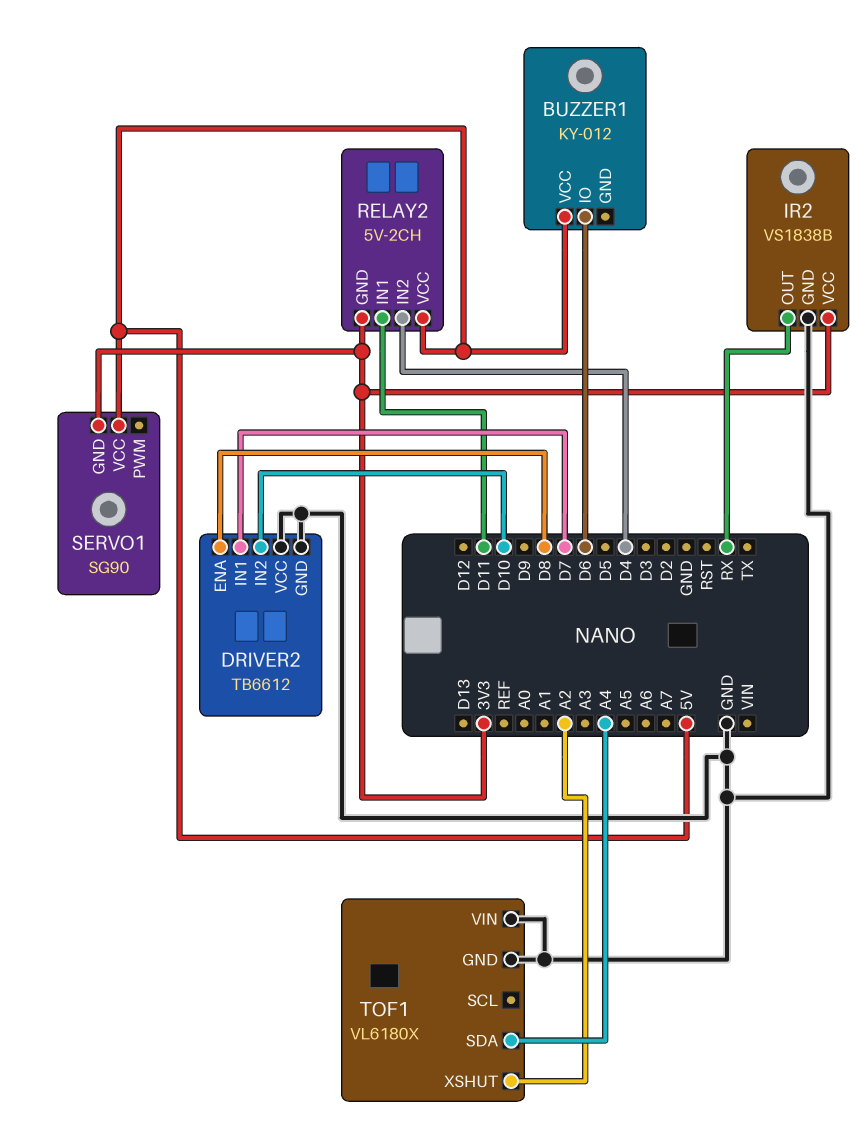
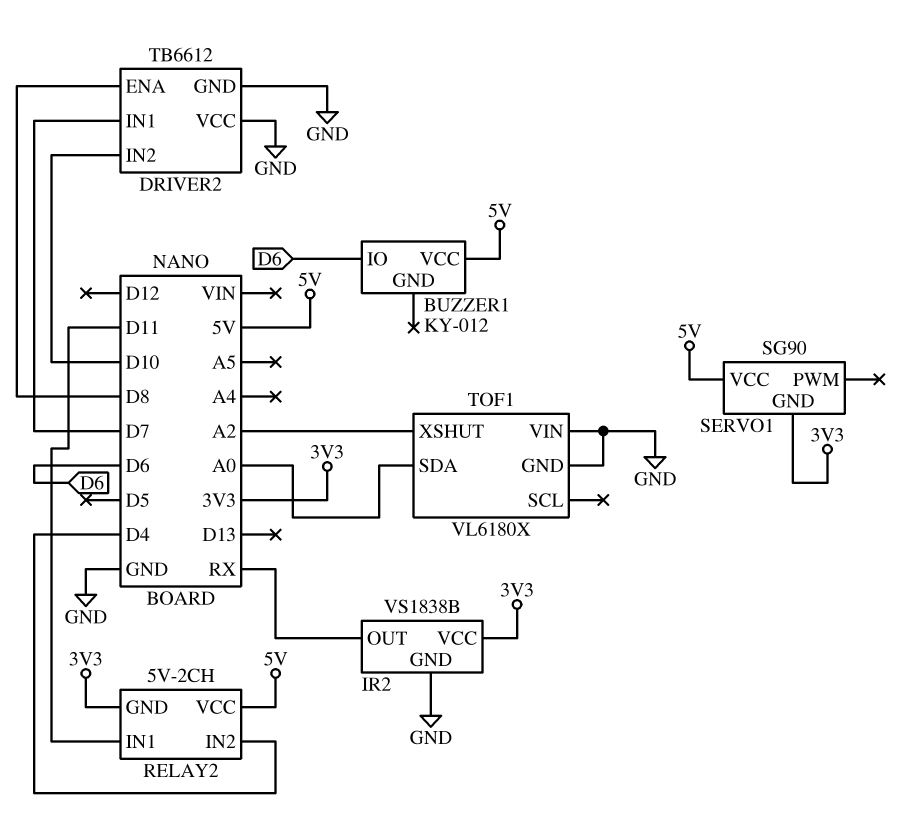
TOF1 pin SDA: A4 -> A0

